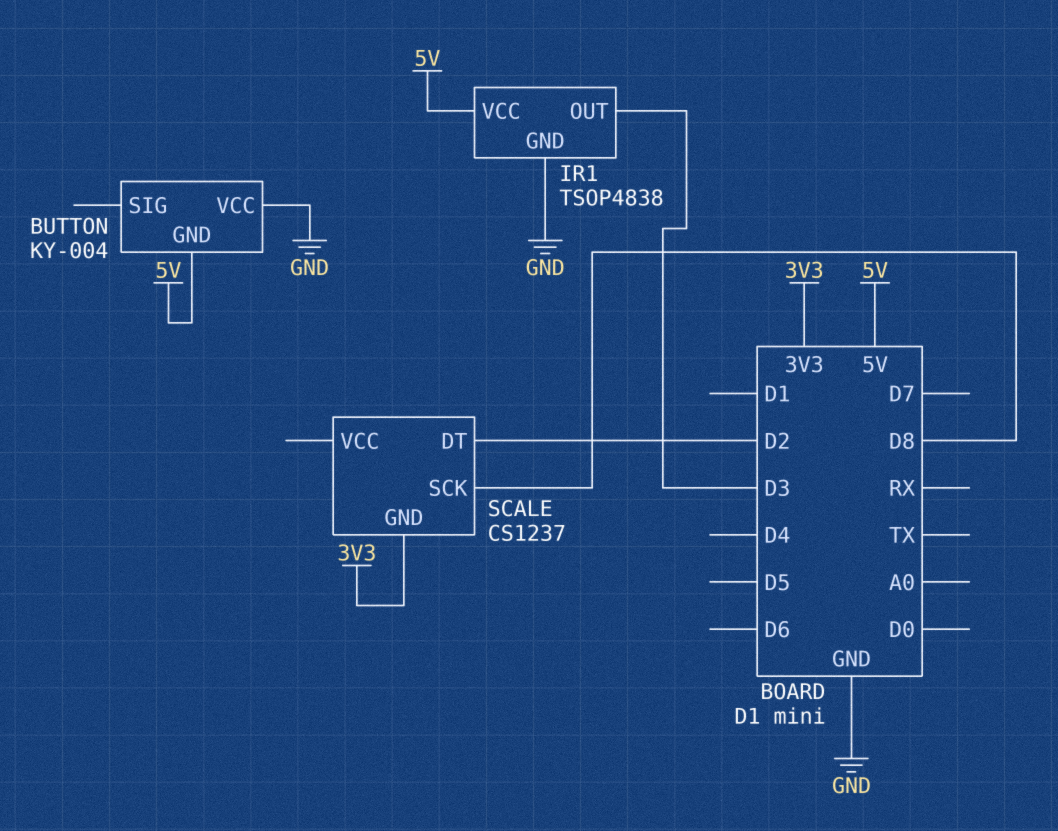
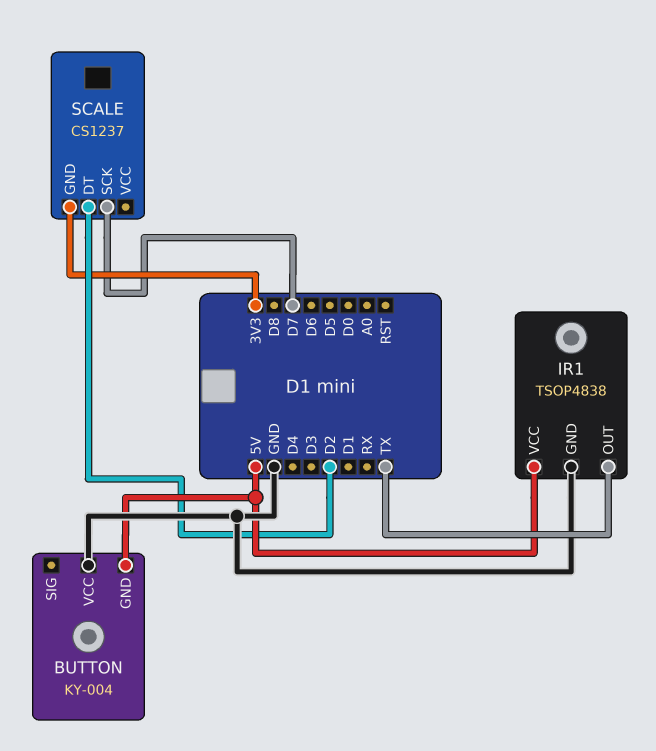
IR1 pin OUT: D3 -> TX
SCALE pin SCK: D8 -> D7

